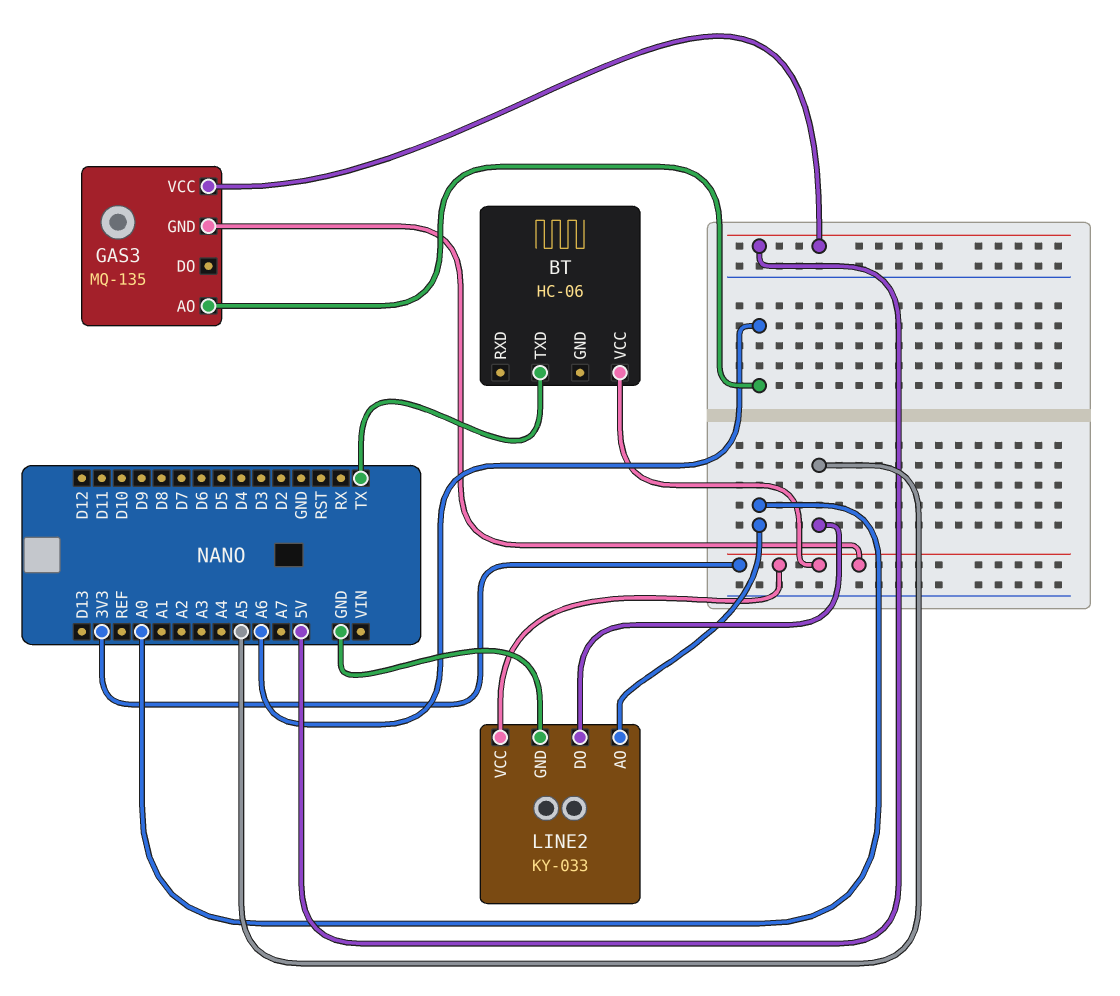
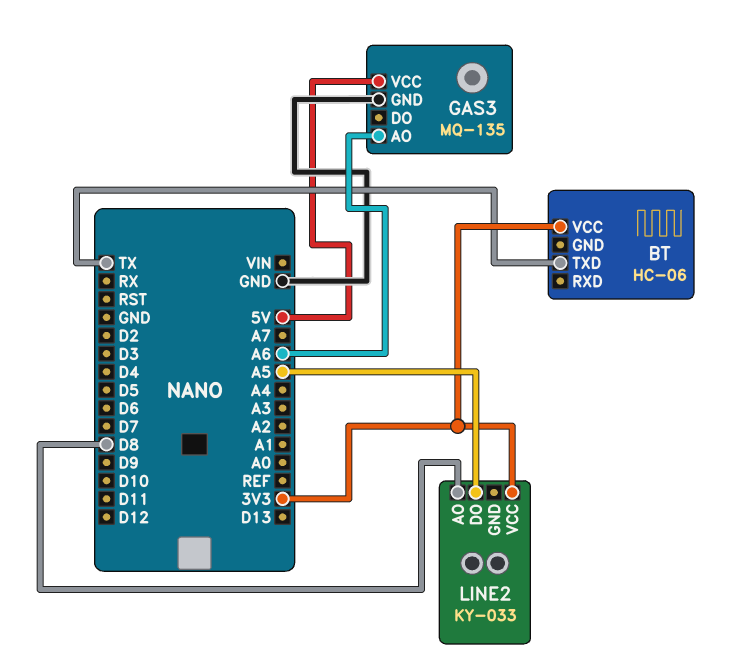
GAS3 pin GND: 3V3 -> GND
LINE2 pin AO: A0 -> D8
LINE2 pin GND: GND -> none

